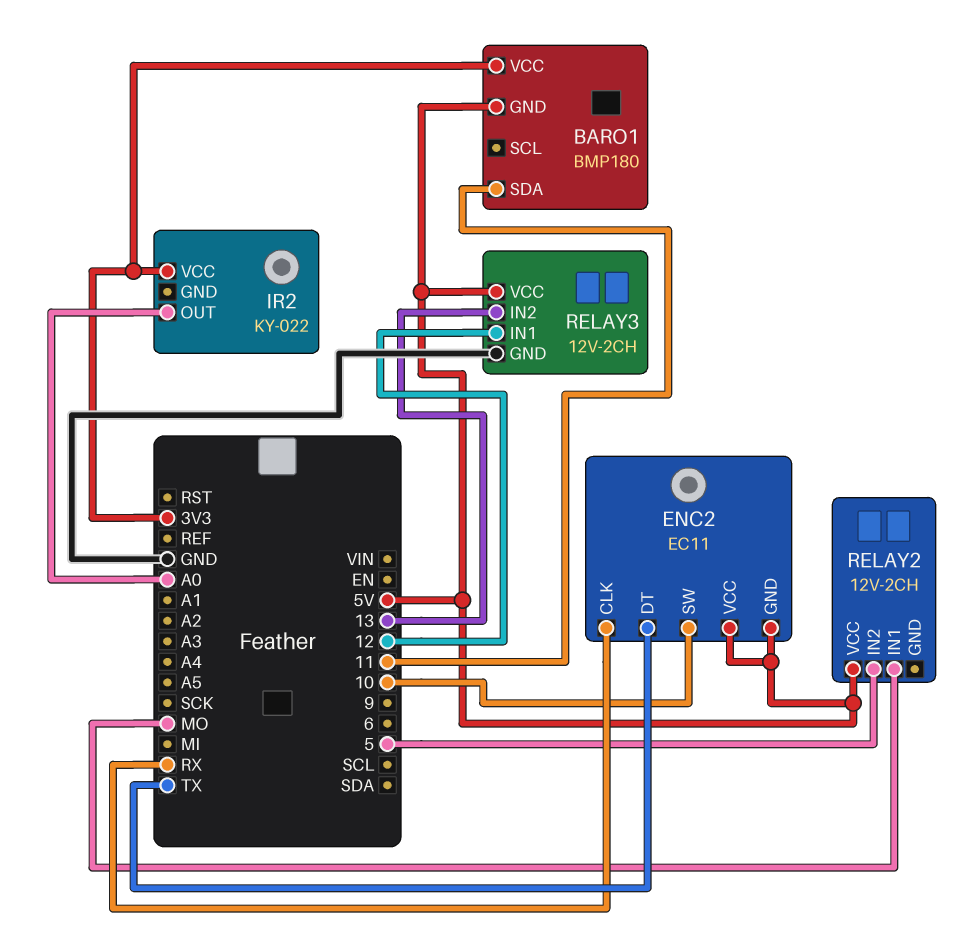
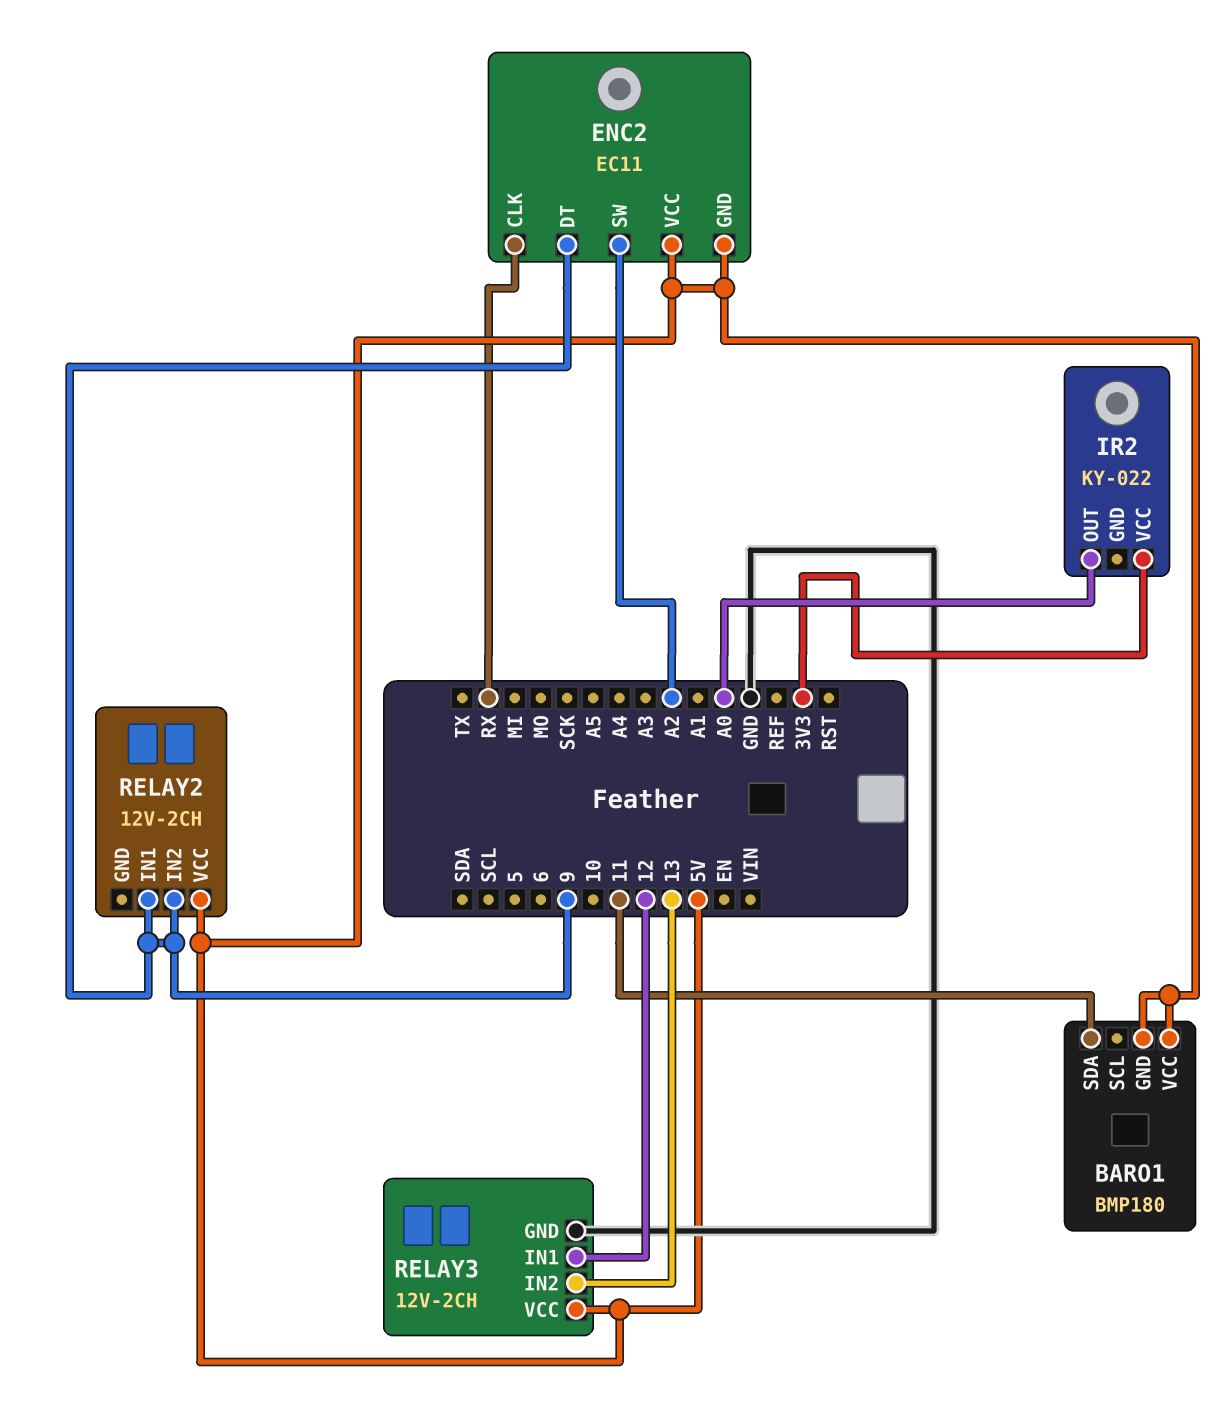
BARO1 pin VCC: 3V3 -> 5V
ENC2 pin DT: TX -> 9
ENC2 pin SW: 10 -> A2
RELAY2 pin IN1: MO -> 9
RELAY2 pin IN2: 5 -> 9

